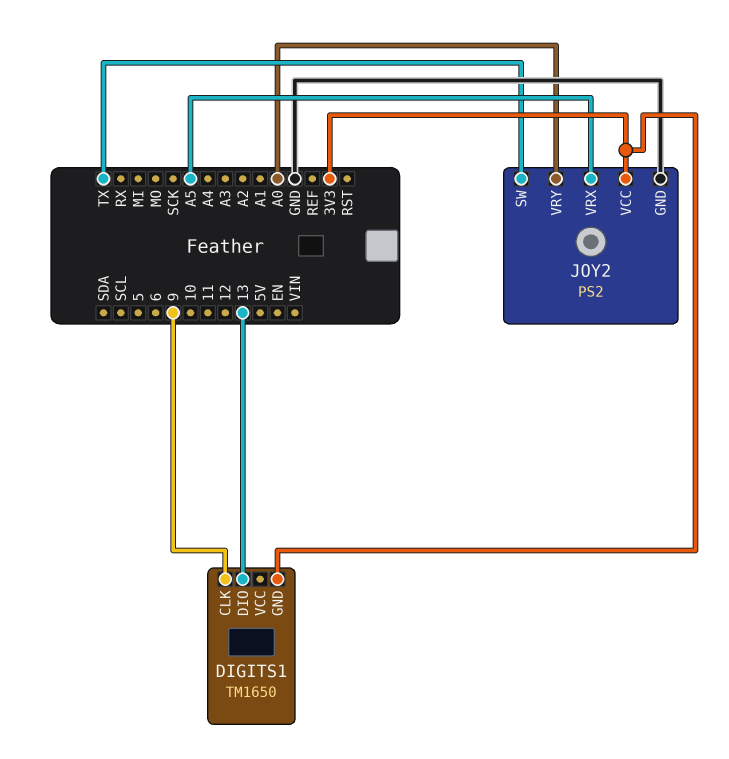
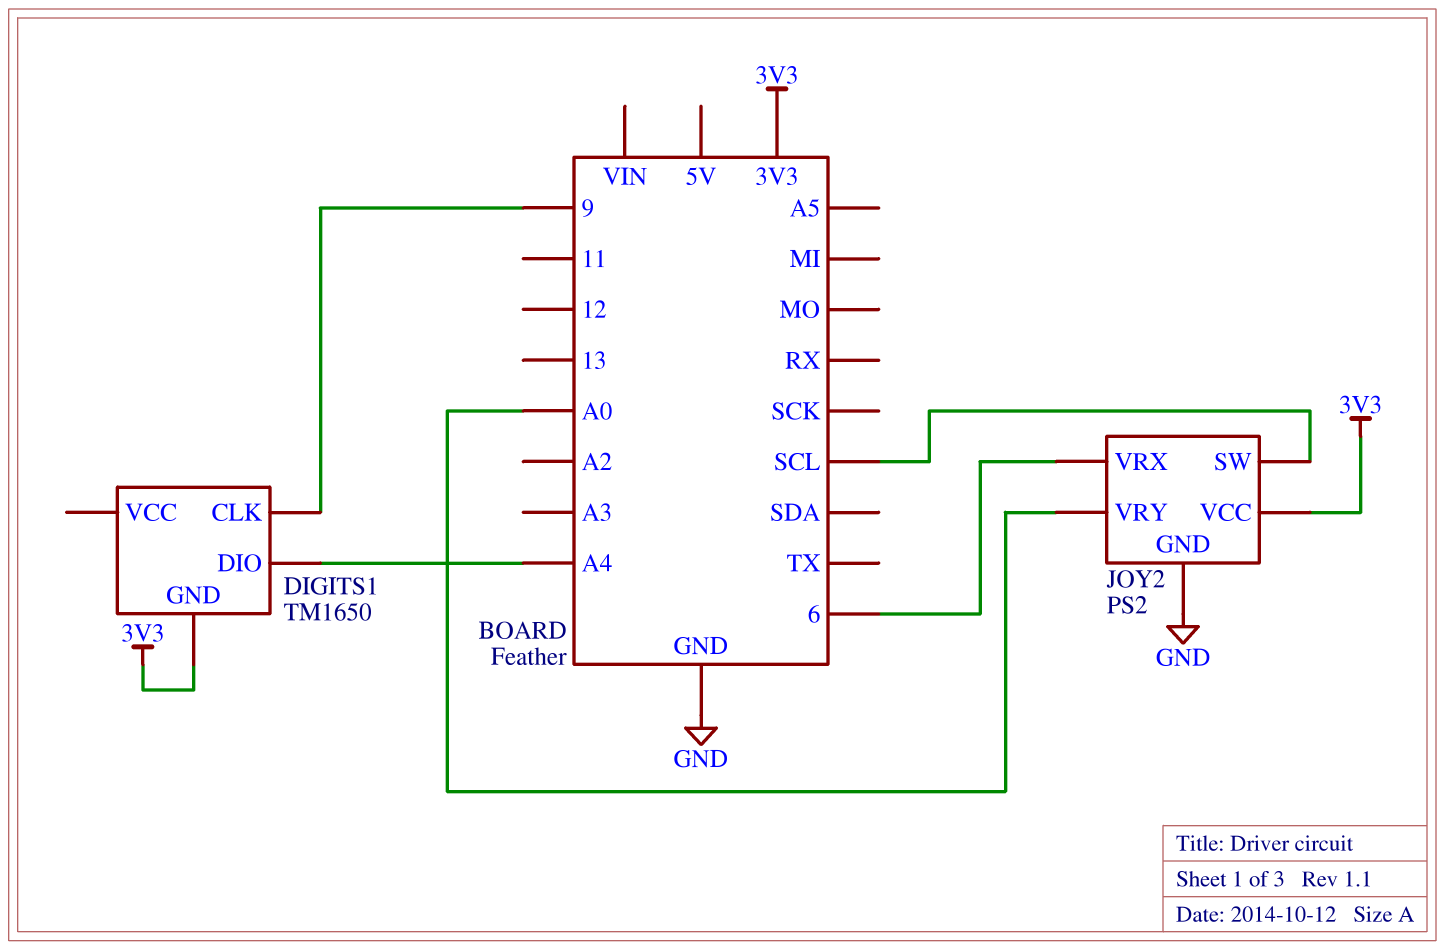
DIGITS1 pin DIO: 13 -> A4
JOY2 pin SW: TX -> SCL
JOY2 pin VRX: A5 -> 6

